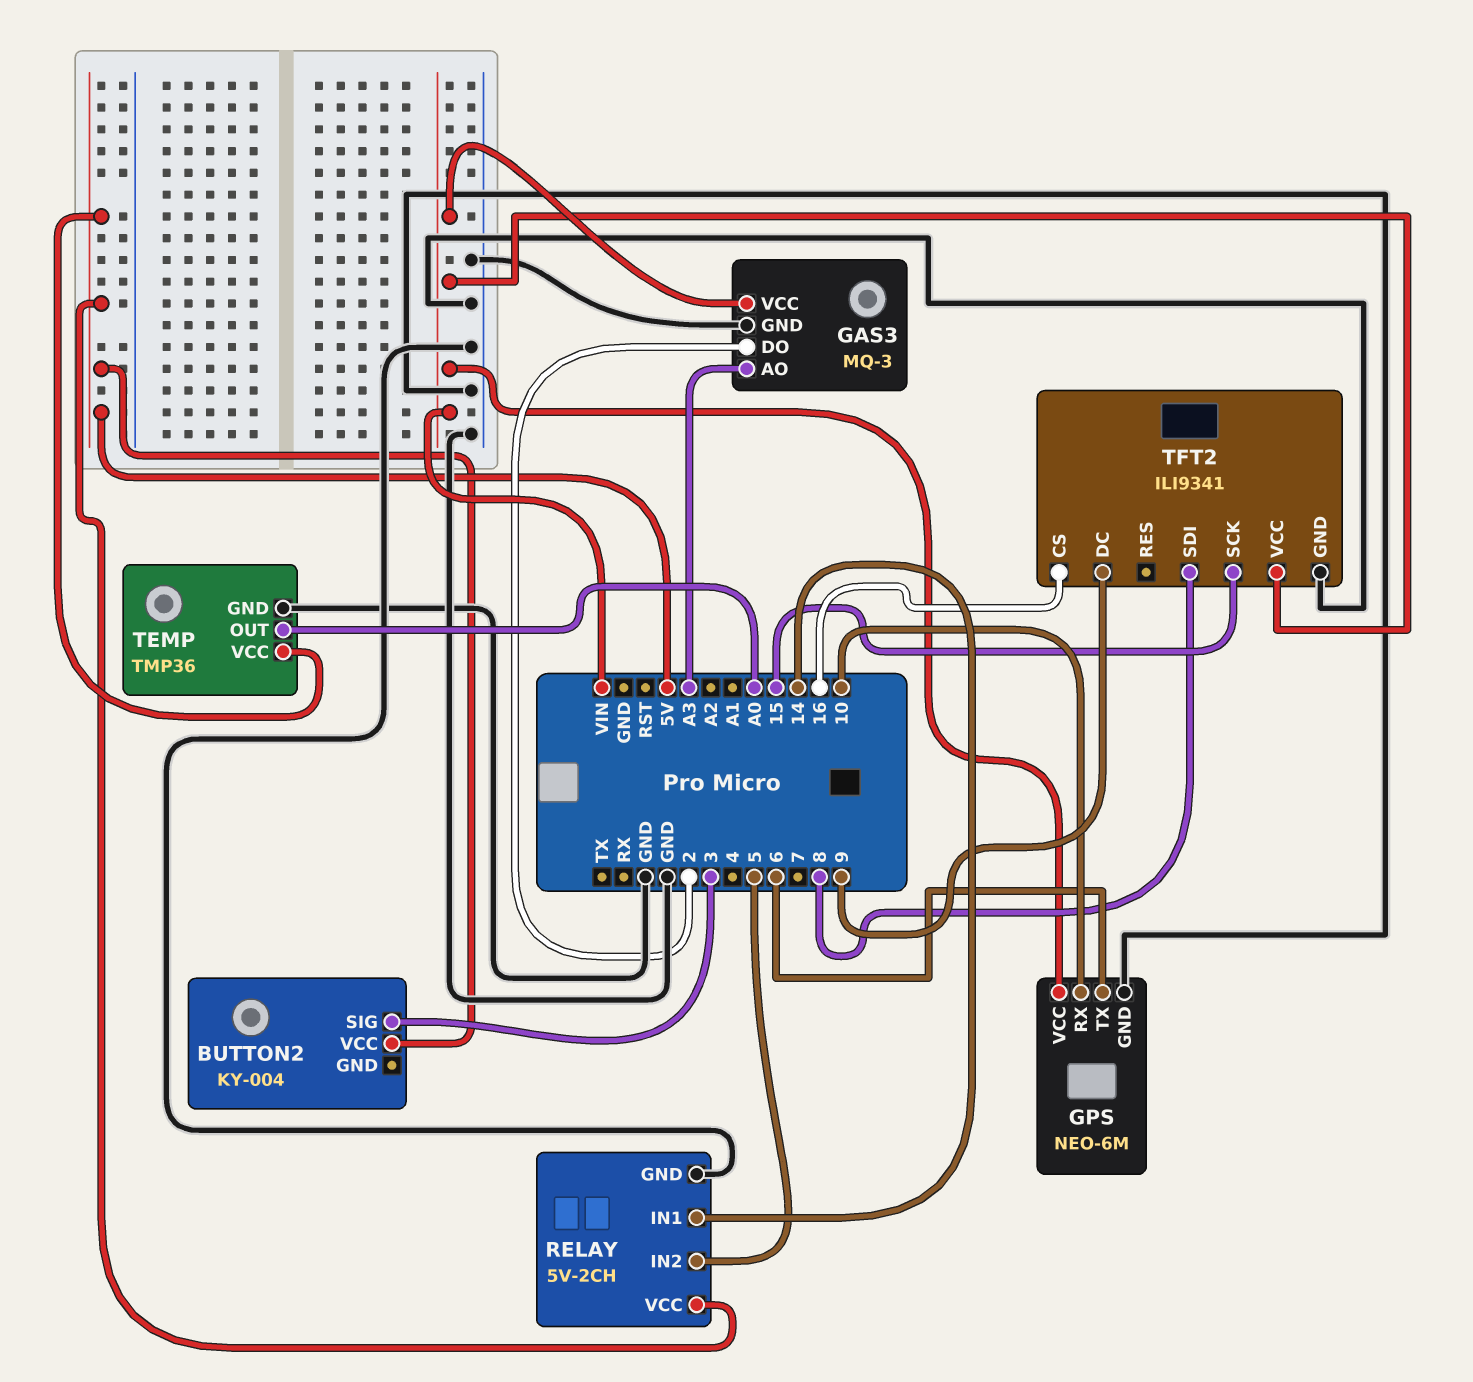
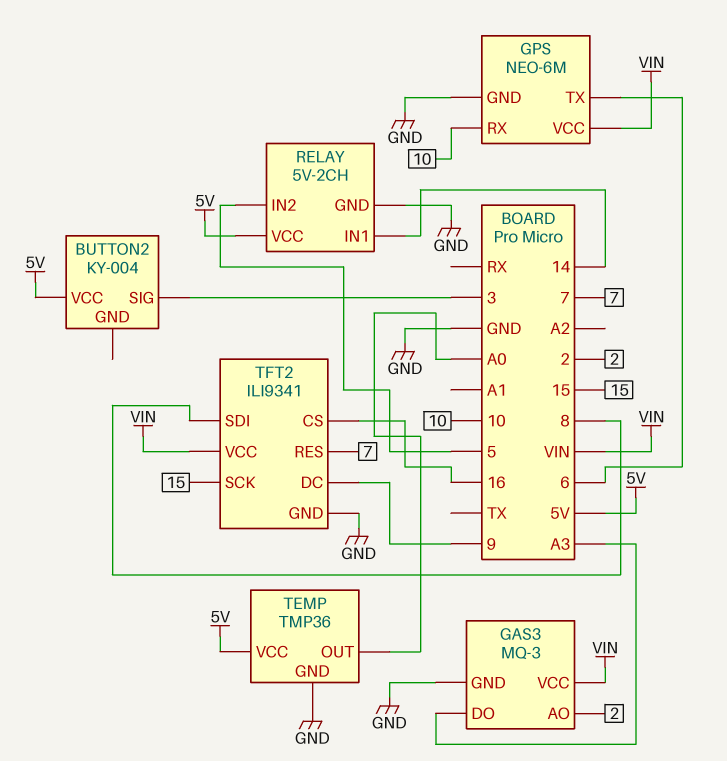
GAS3 pin AO: A3 -> 2
GAS3 pin DO: 2 -> A3
TFT2 pin RES: none -> 7

